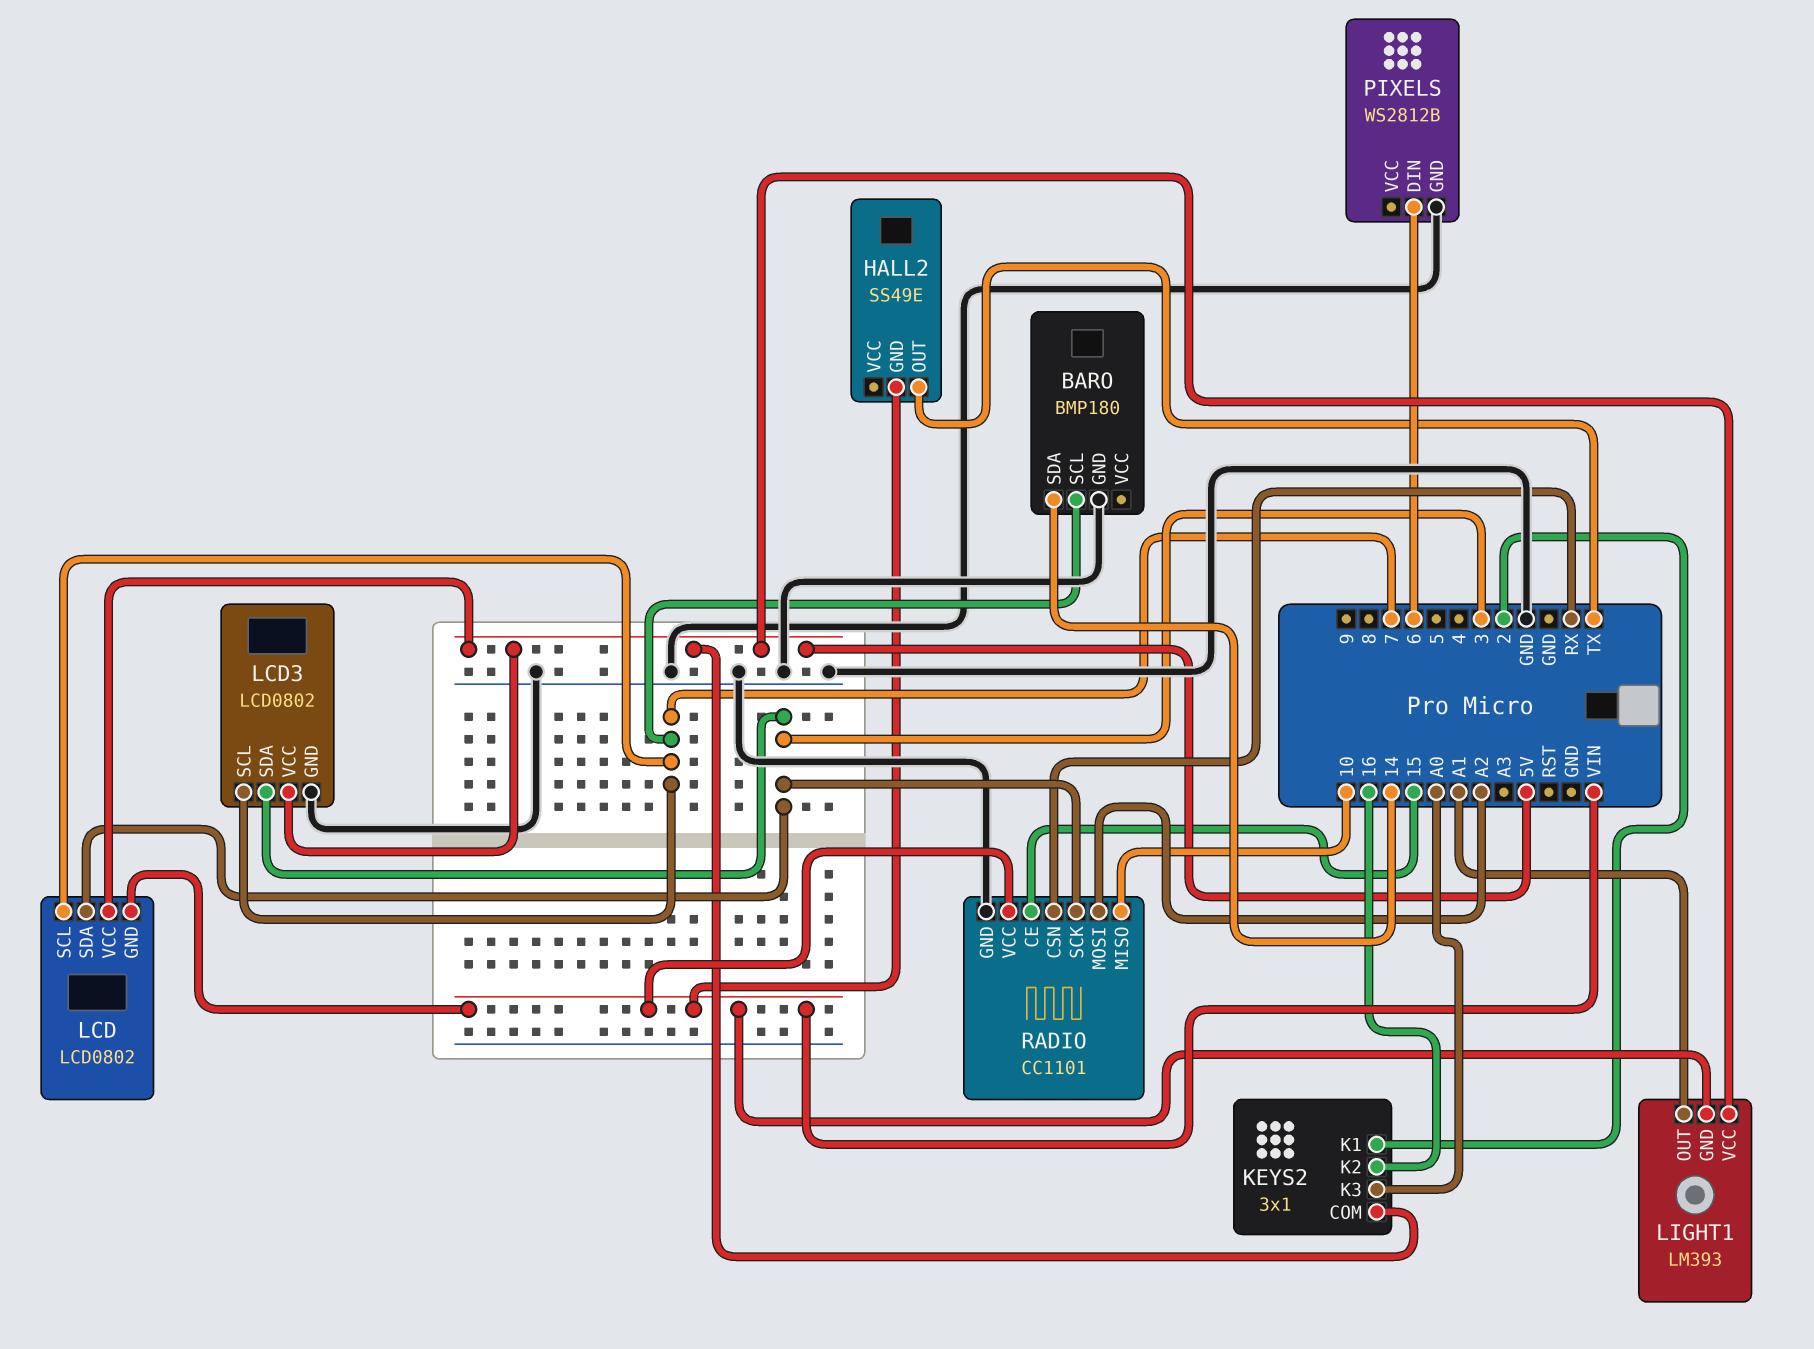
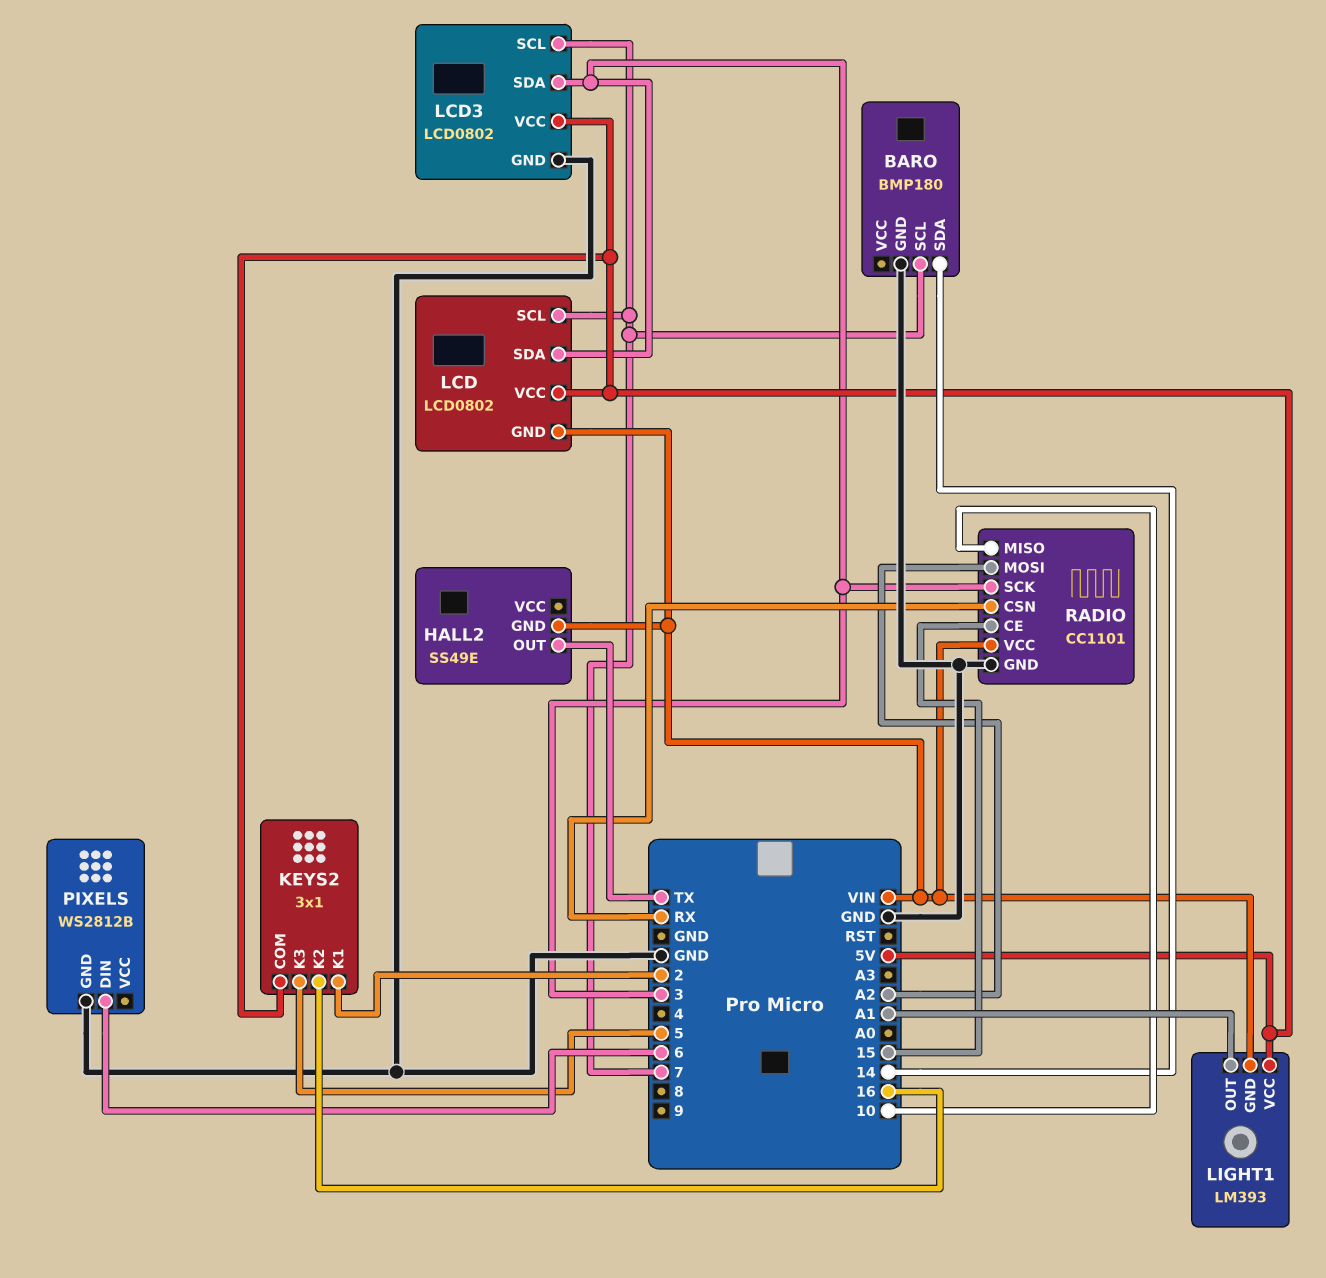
KEYS2 pin K3: A0 -> 5

